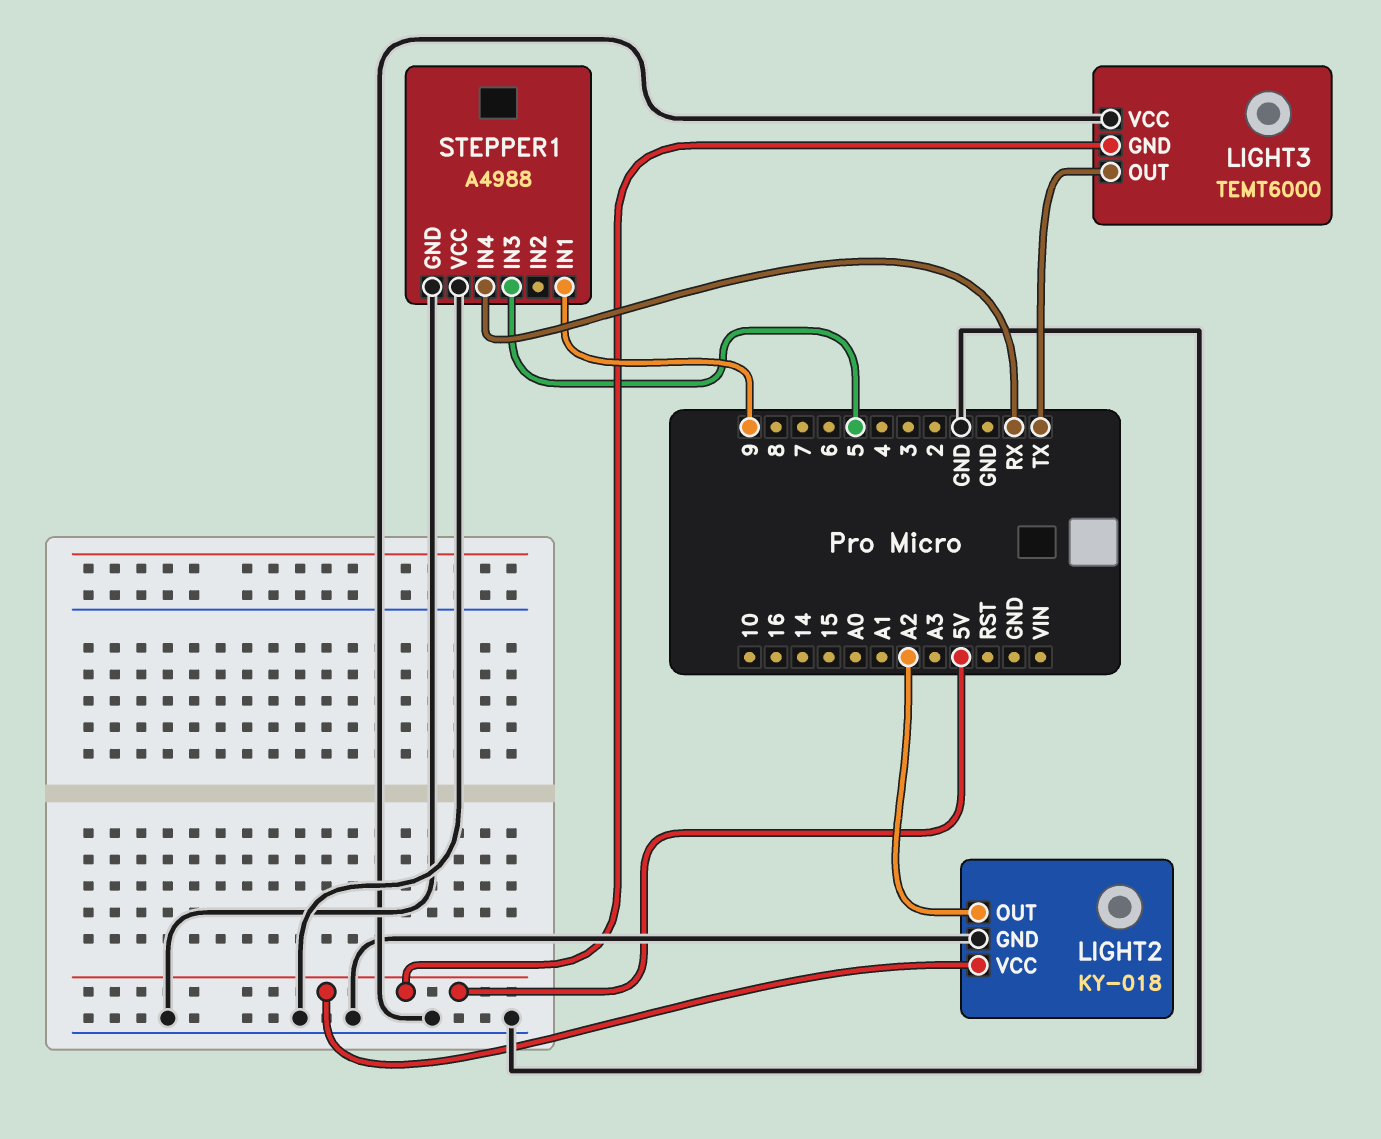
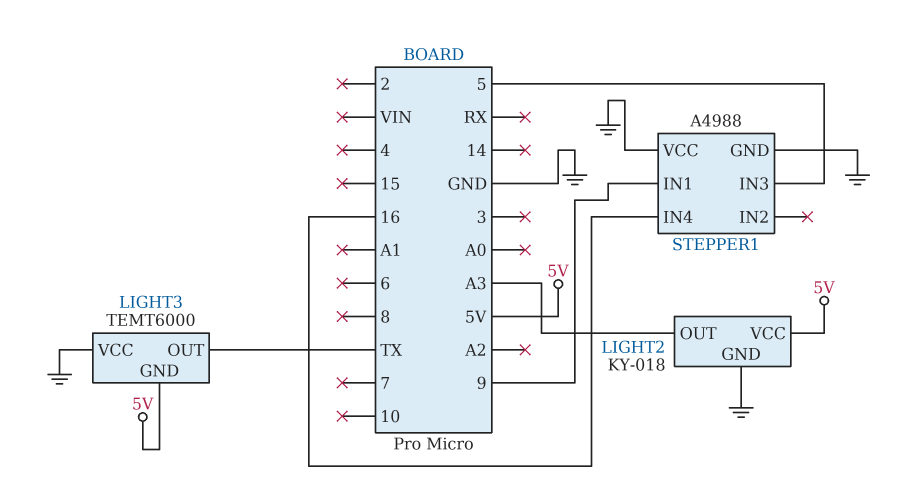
LIGHT2 pin OUT: A2 -> A3
STEPPER1 pin IN4: RX -> 16

